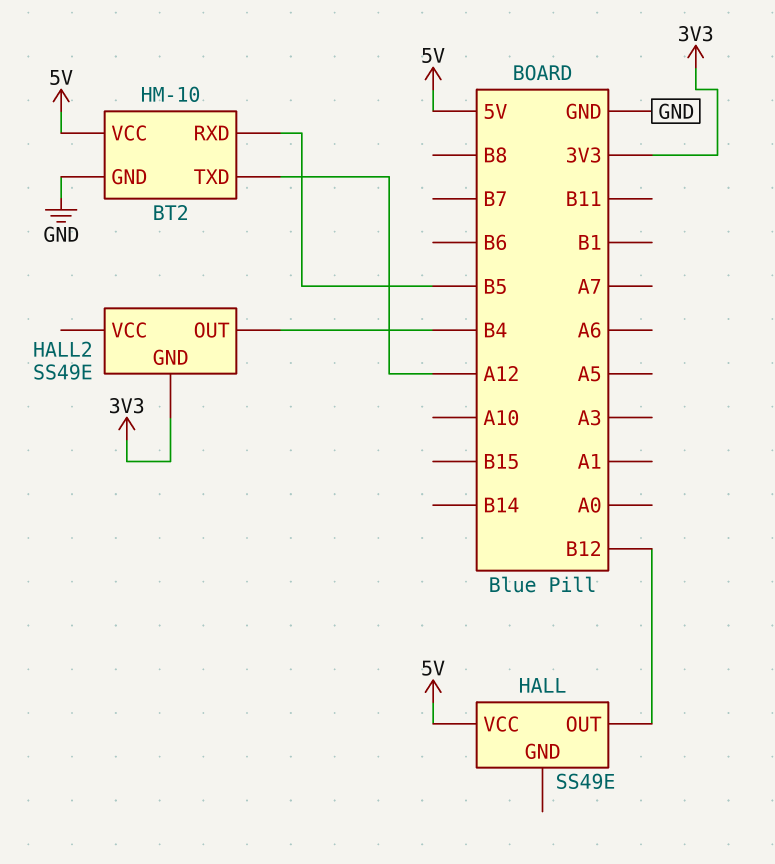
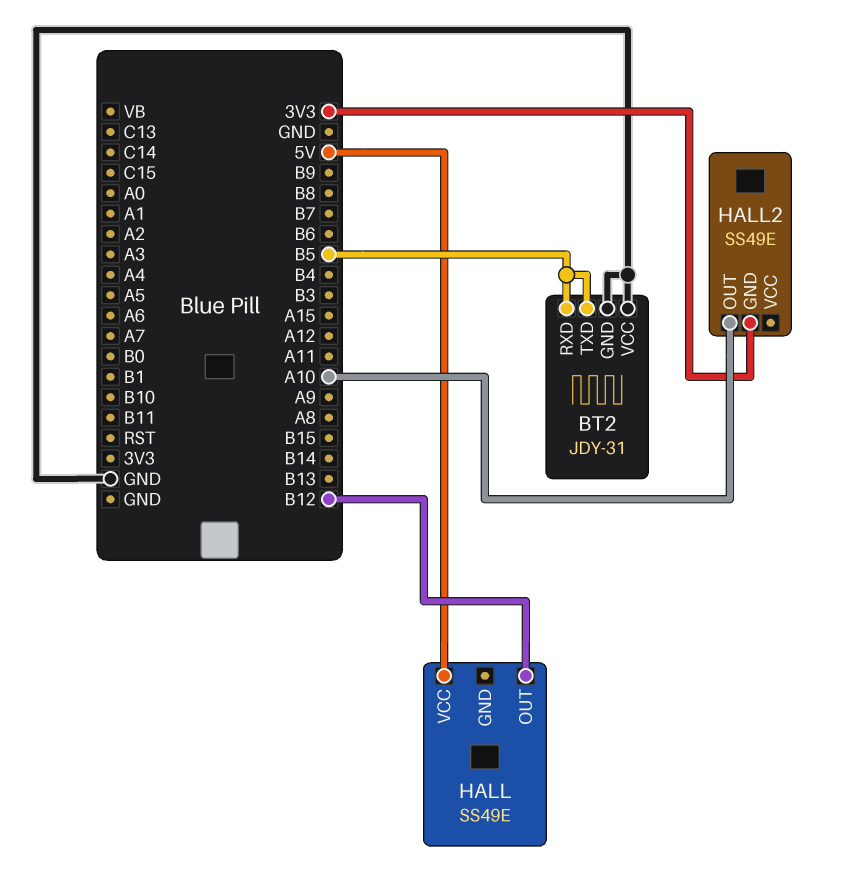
BT2: HM-10 -> JDY-31
BT2 pin TXD: A12 -> B5
BT2 pin VCC: 5V -> GND
HALL2 pin OUT: B4 -> A10

